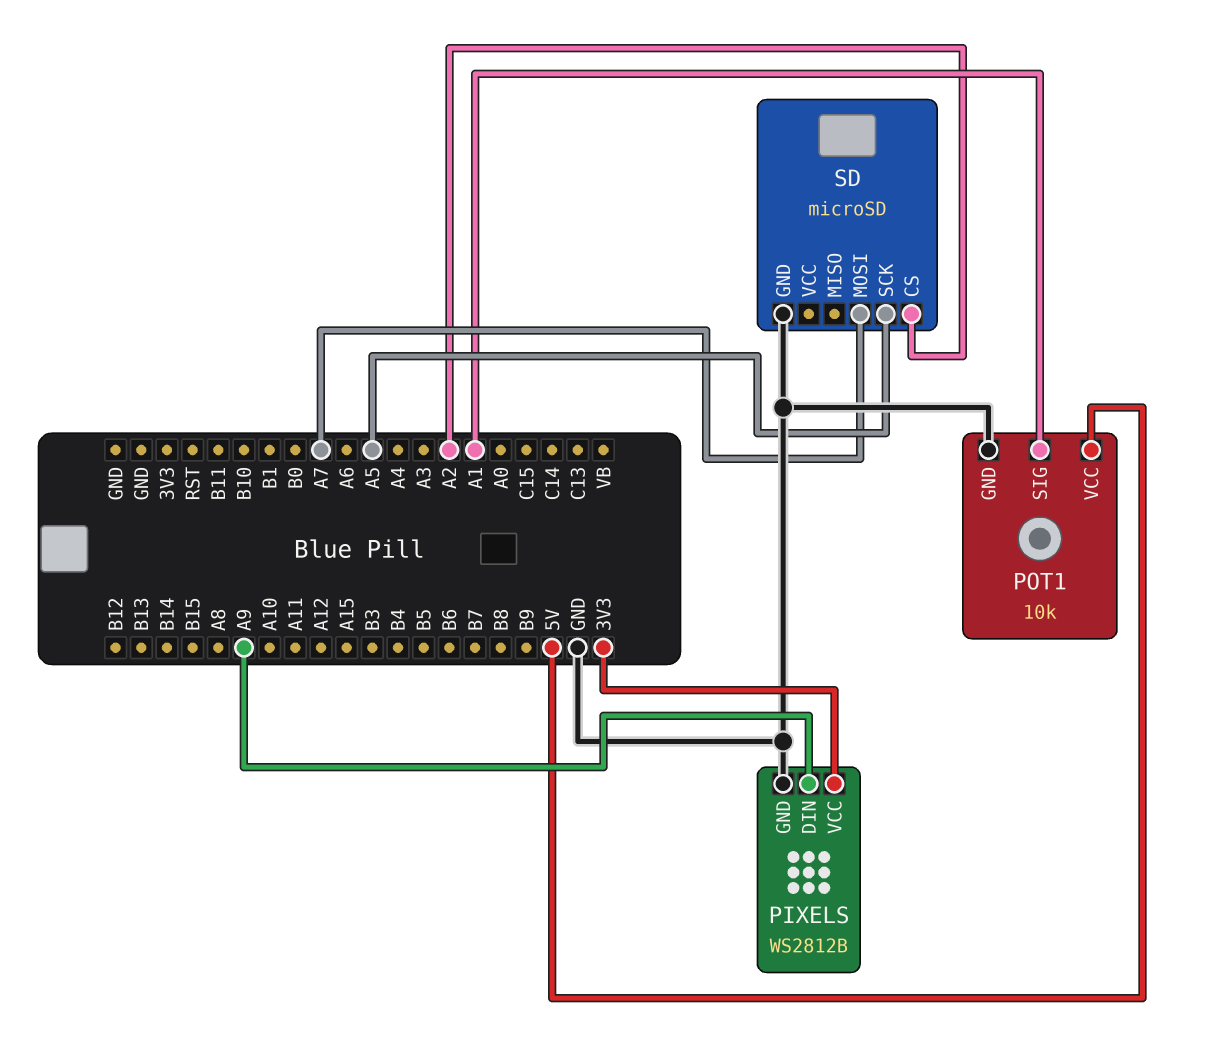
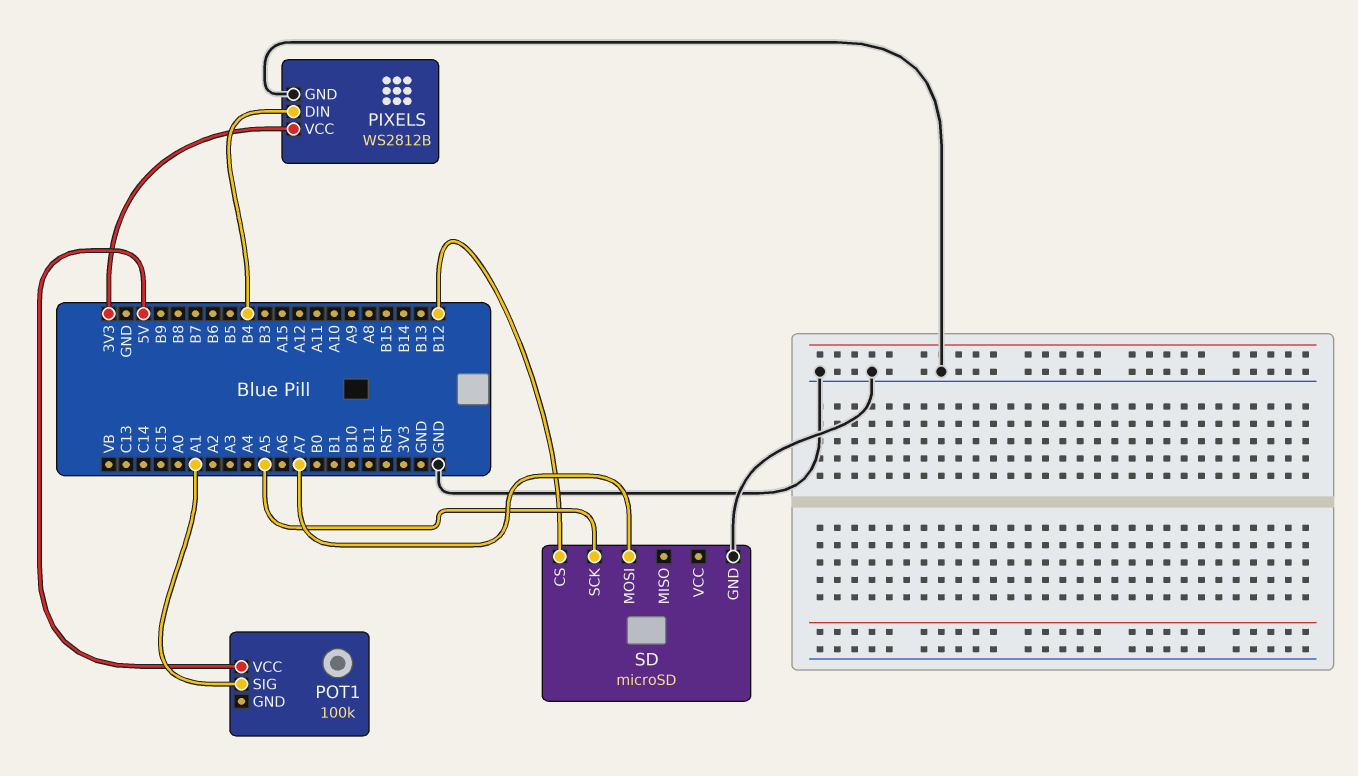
PIXELS pin DIN: A9 -> B4
POT1: 10k -> 100k
POT1 pin GND: GND -> none
SD pin CS: A2 -> B12

